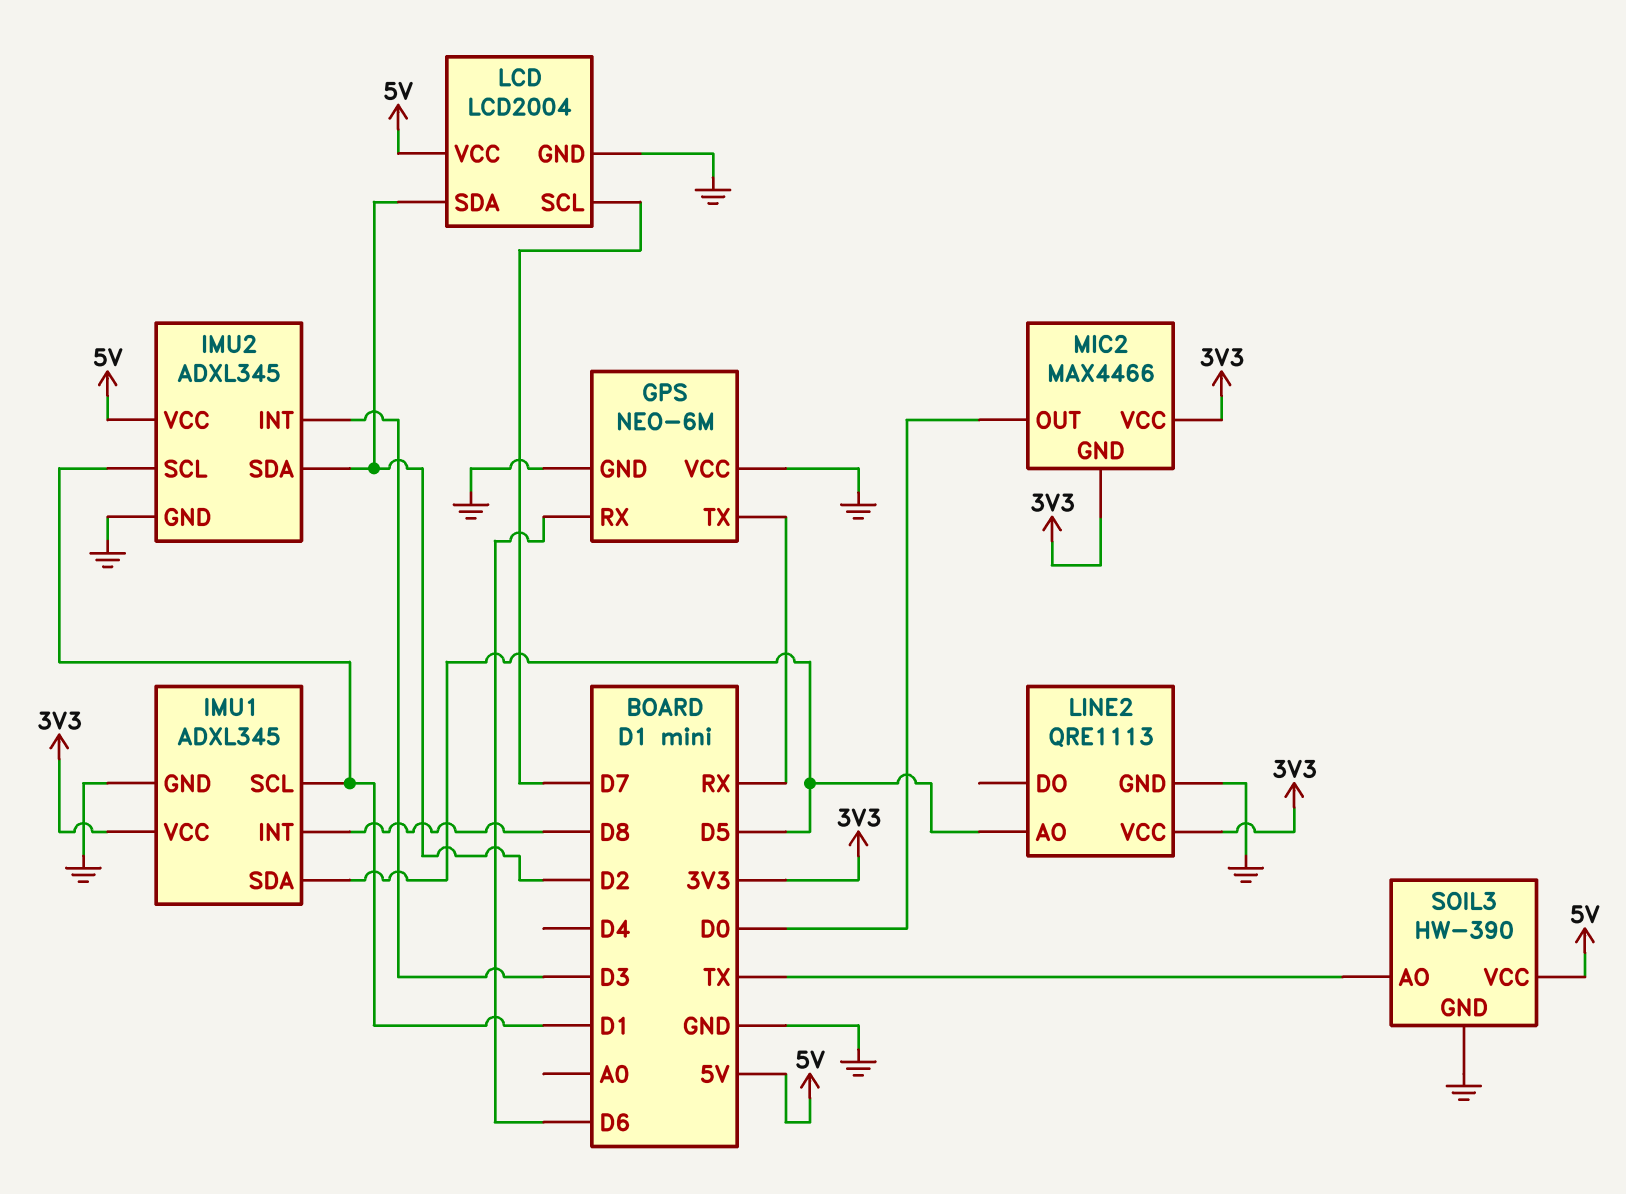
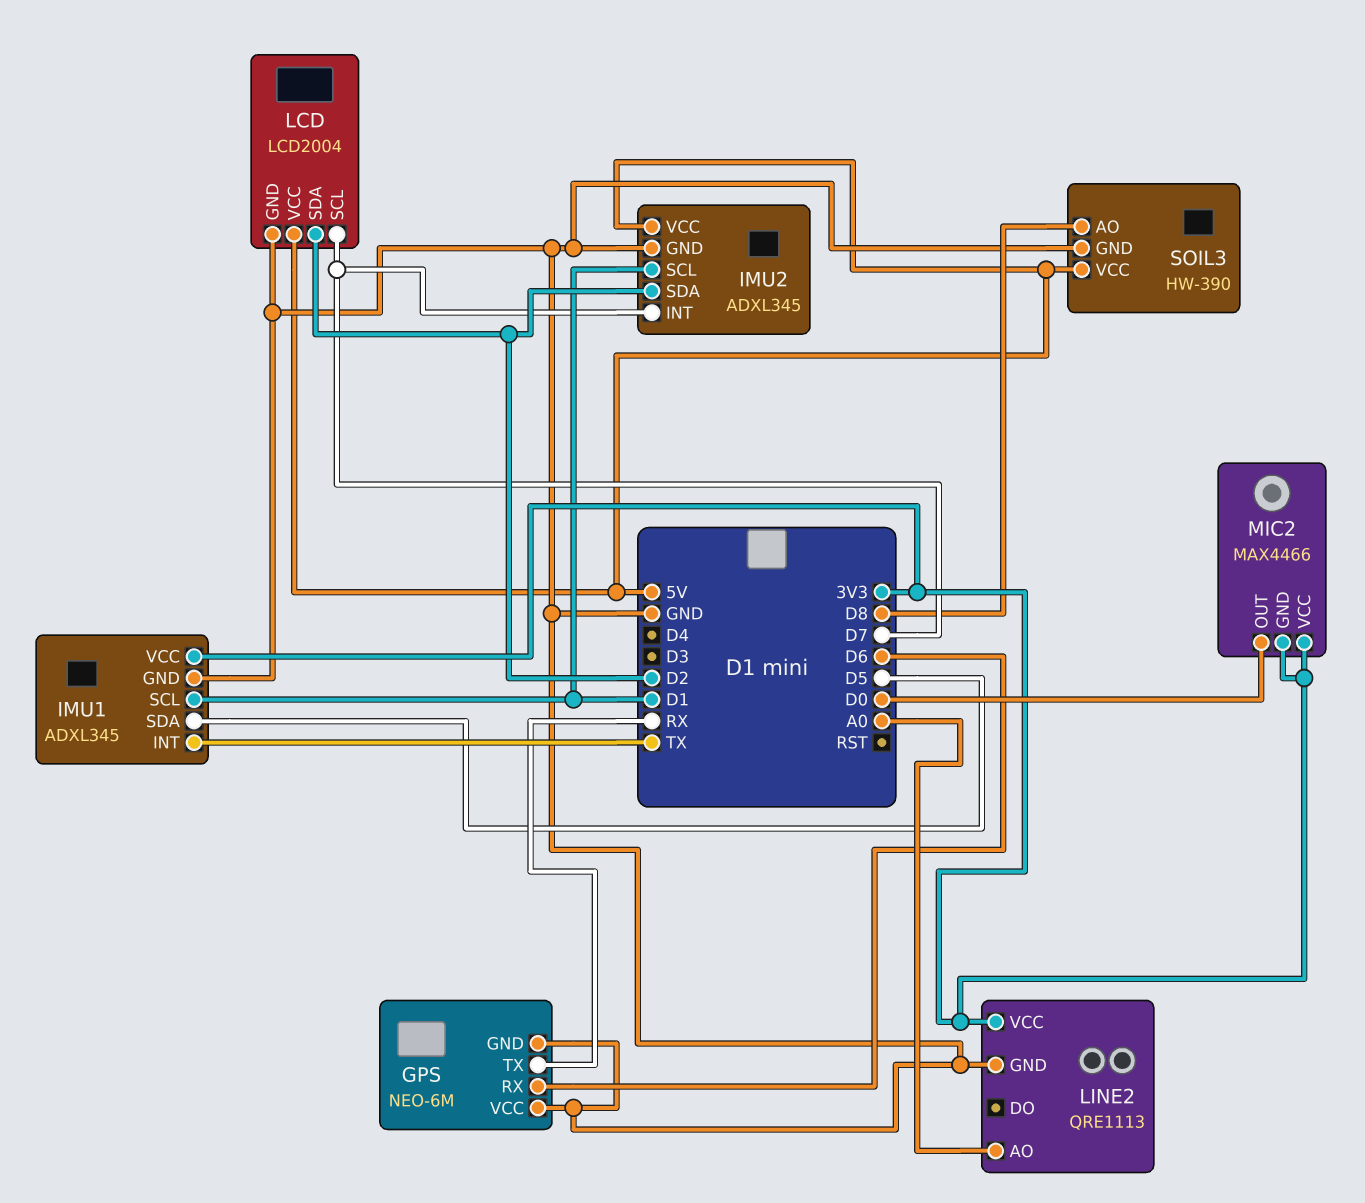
IMU1 pin INT: D8 -> TX
IMU2 pin INT: D3 -> D7
LINE2 pin AO: D5 -> A0
SOIL3 pin AO: TX -> D8

